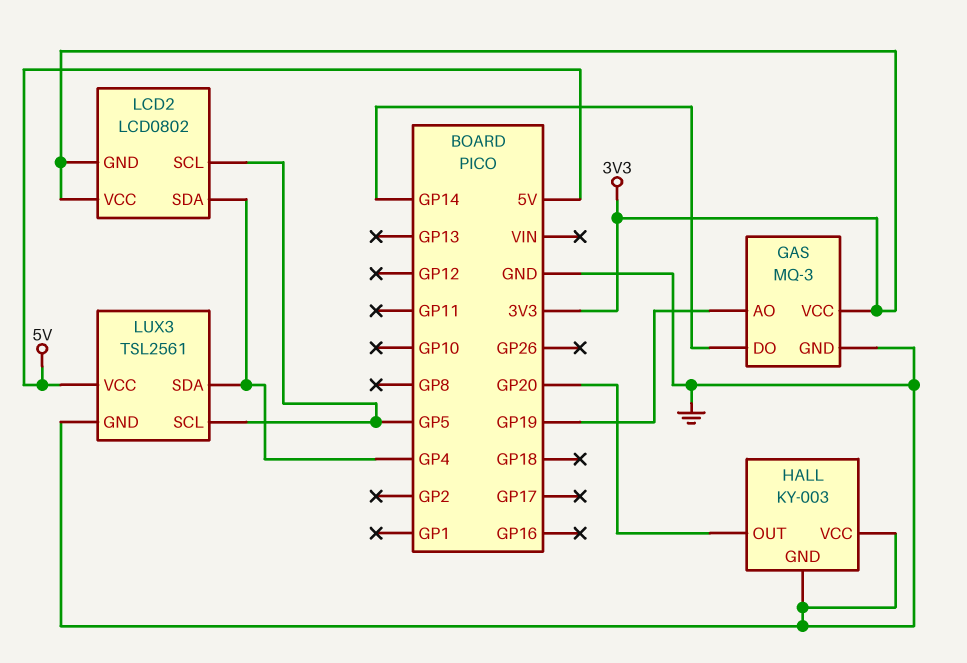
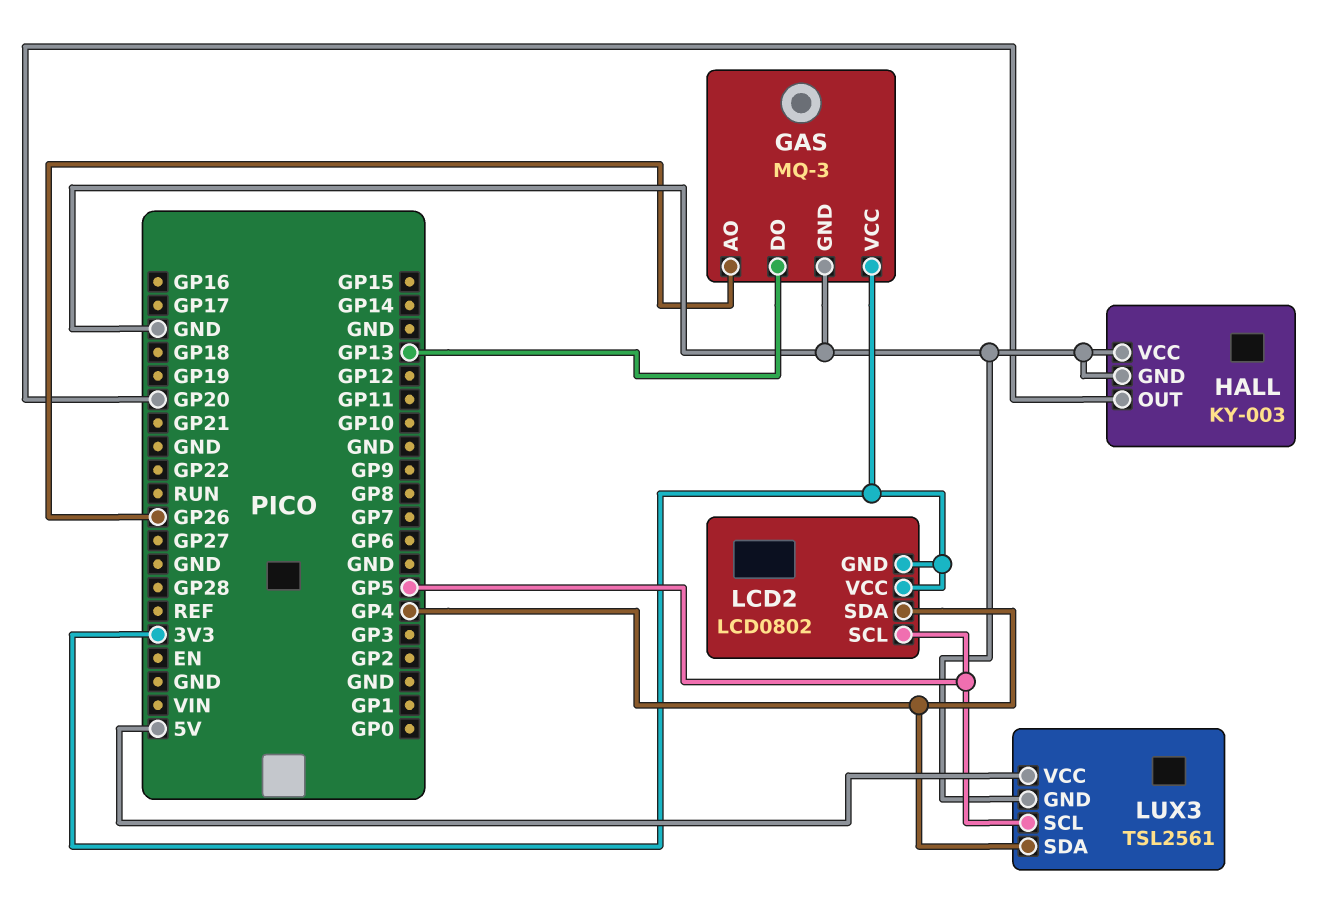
GAS pin AO: GP19 -> GP26
GAS pin DO: GP14 -> GP13

